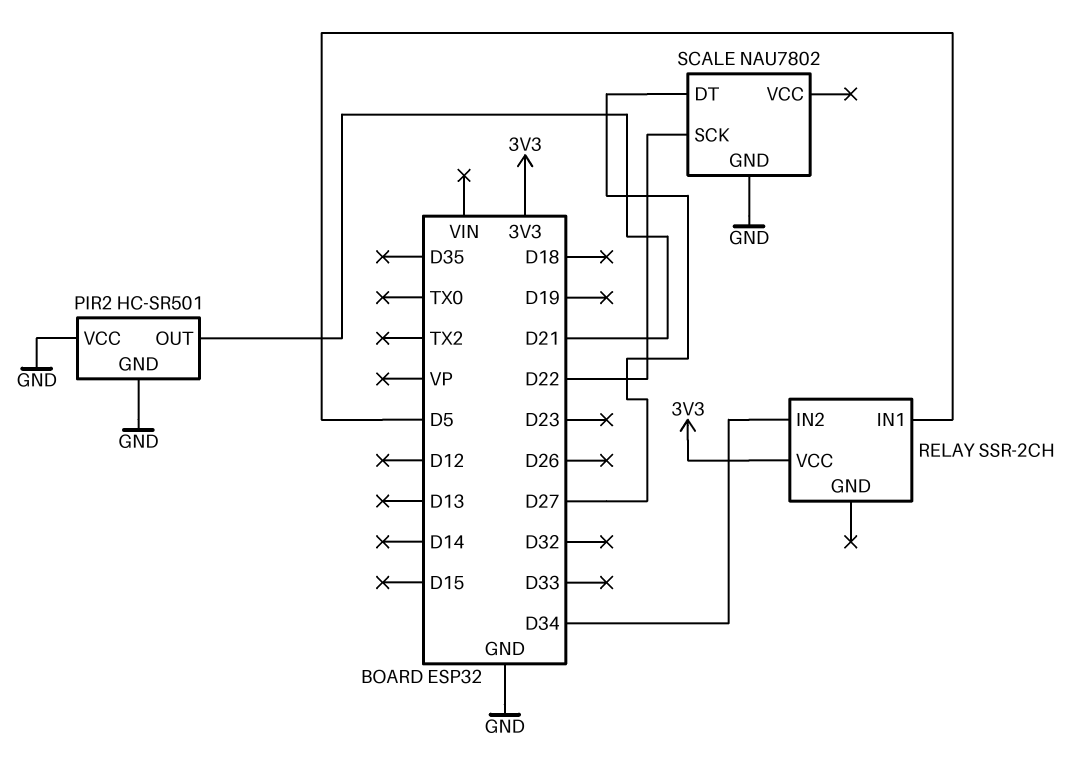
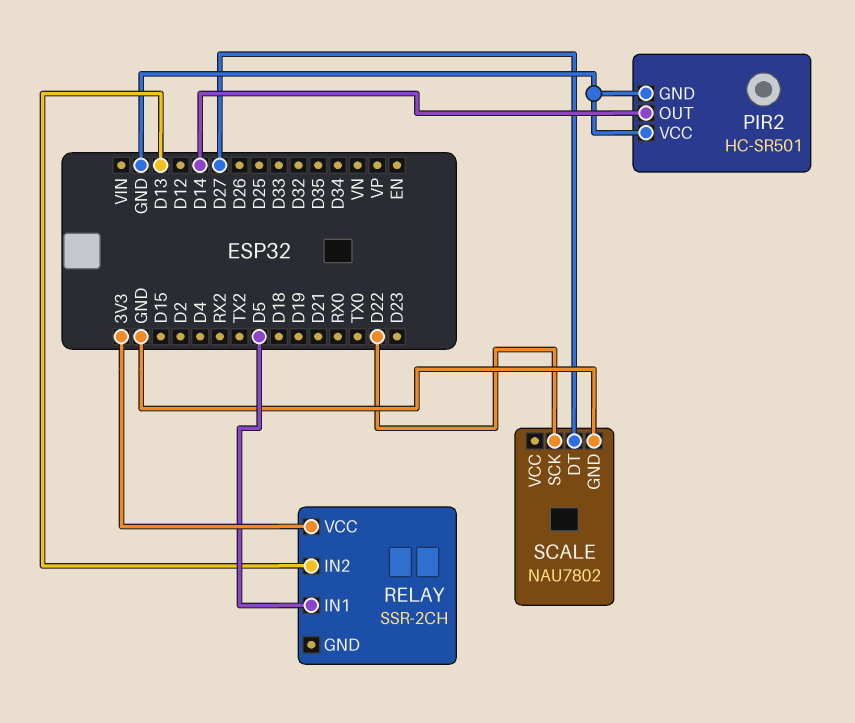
PIR2 pin OUT: D21 -> D14
RELAY pin IN2: D34 -> D13

